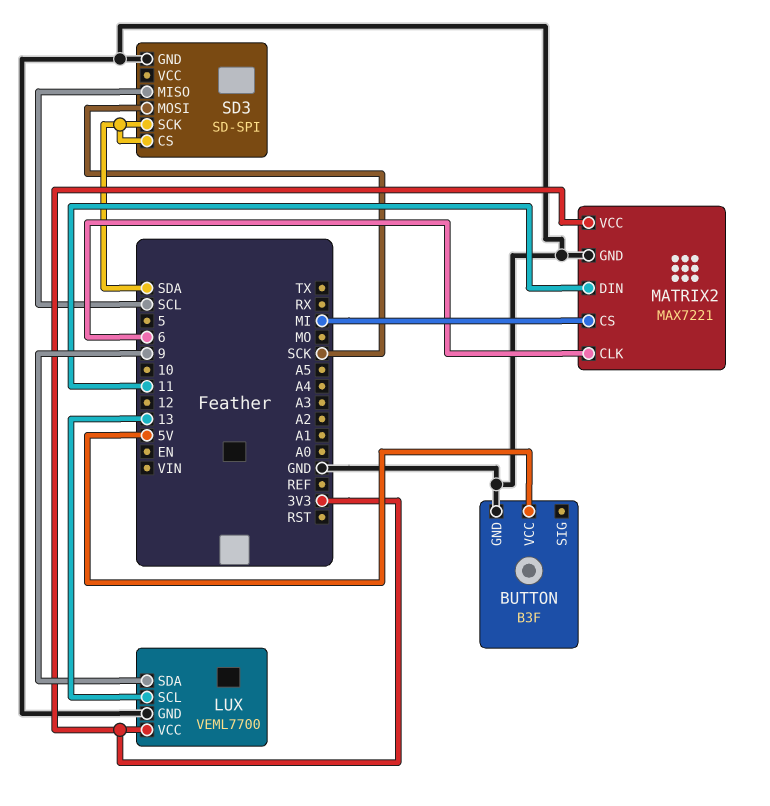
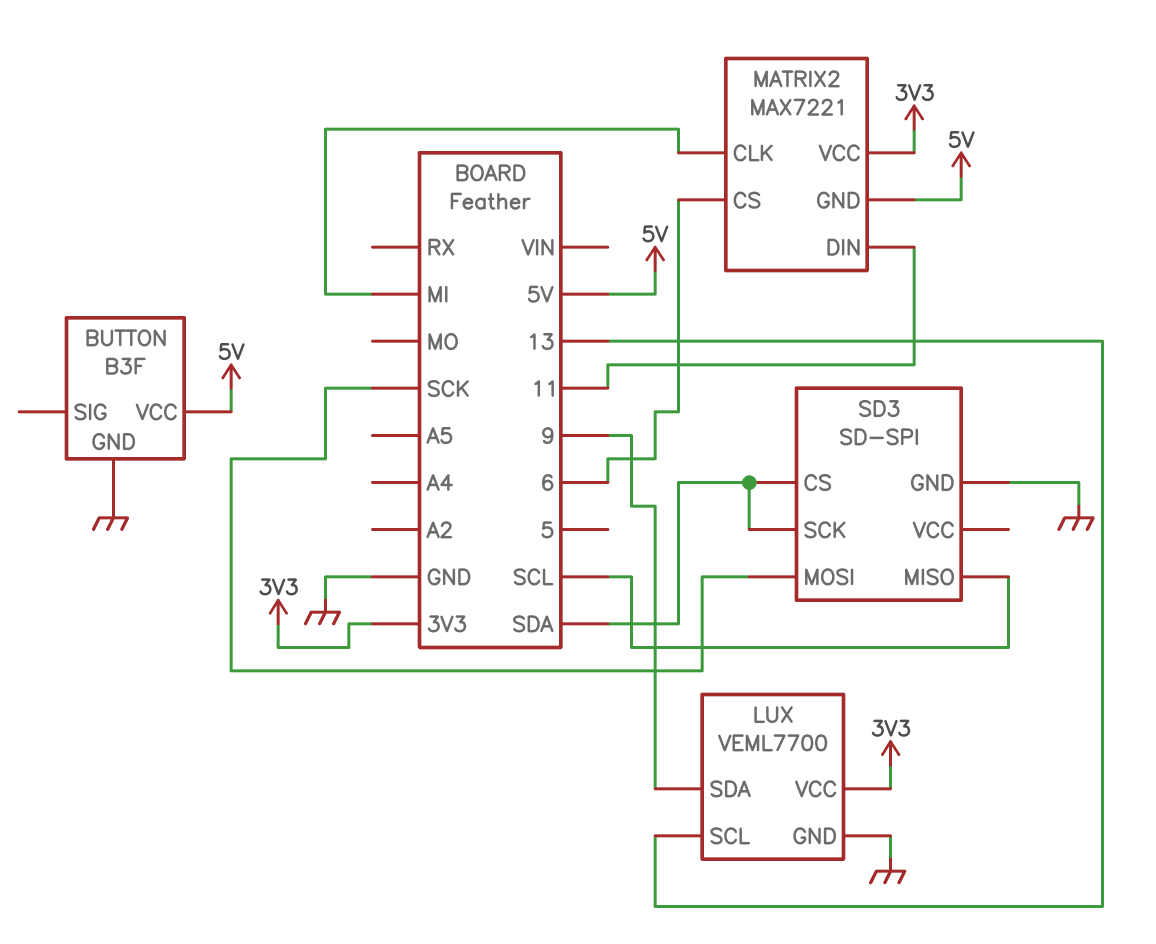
MATRIX2 pin CLK: 6 -> MI
MATRIX2 pin CS: MI -> 6
MATRIX2 pin GND: GND -> 5V

